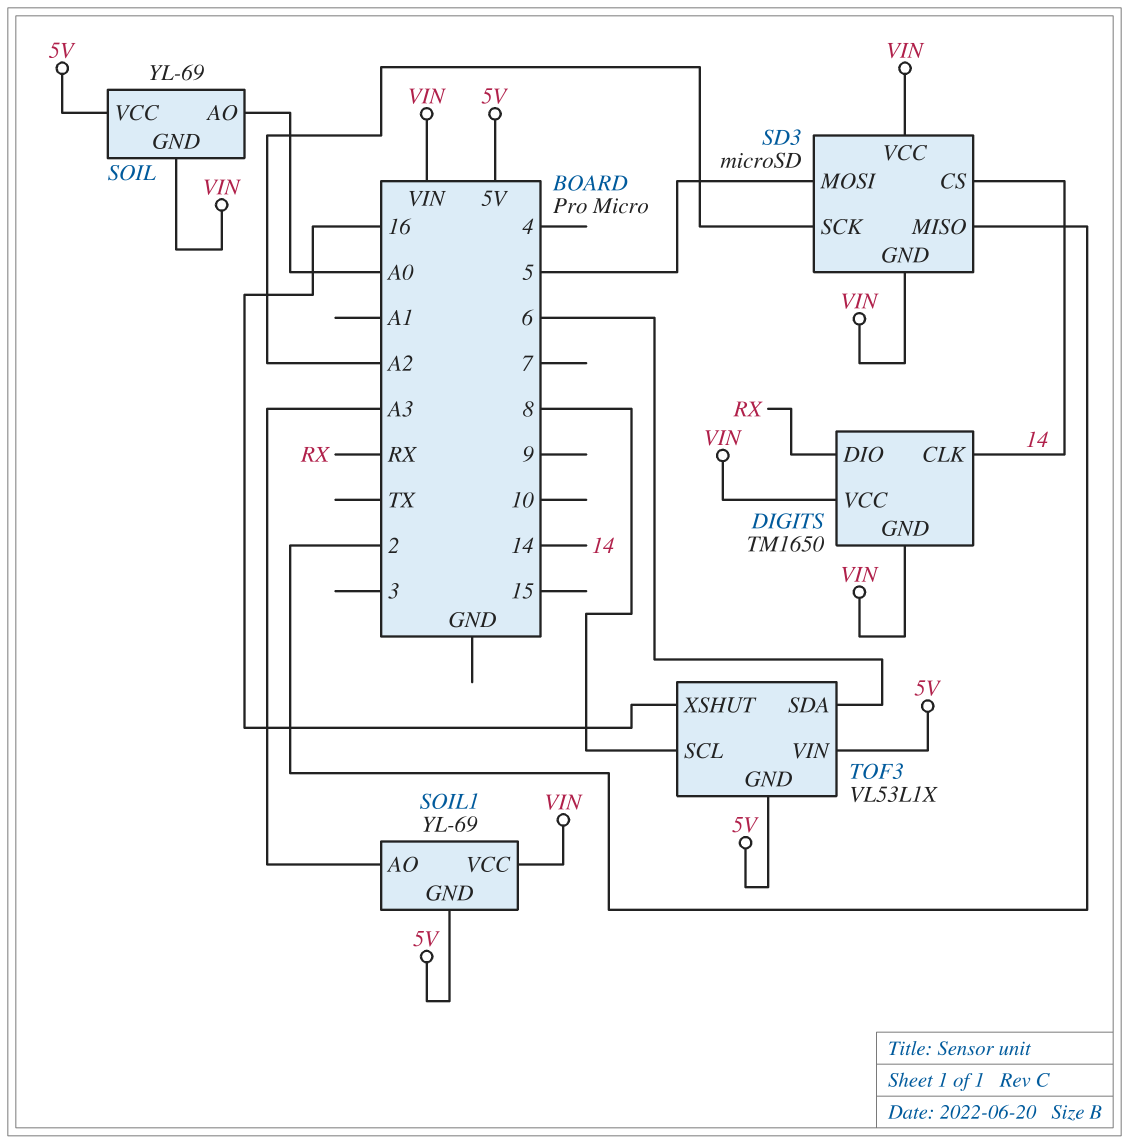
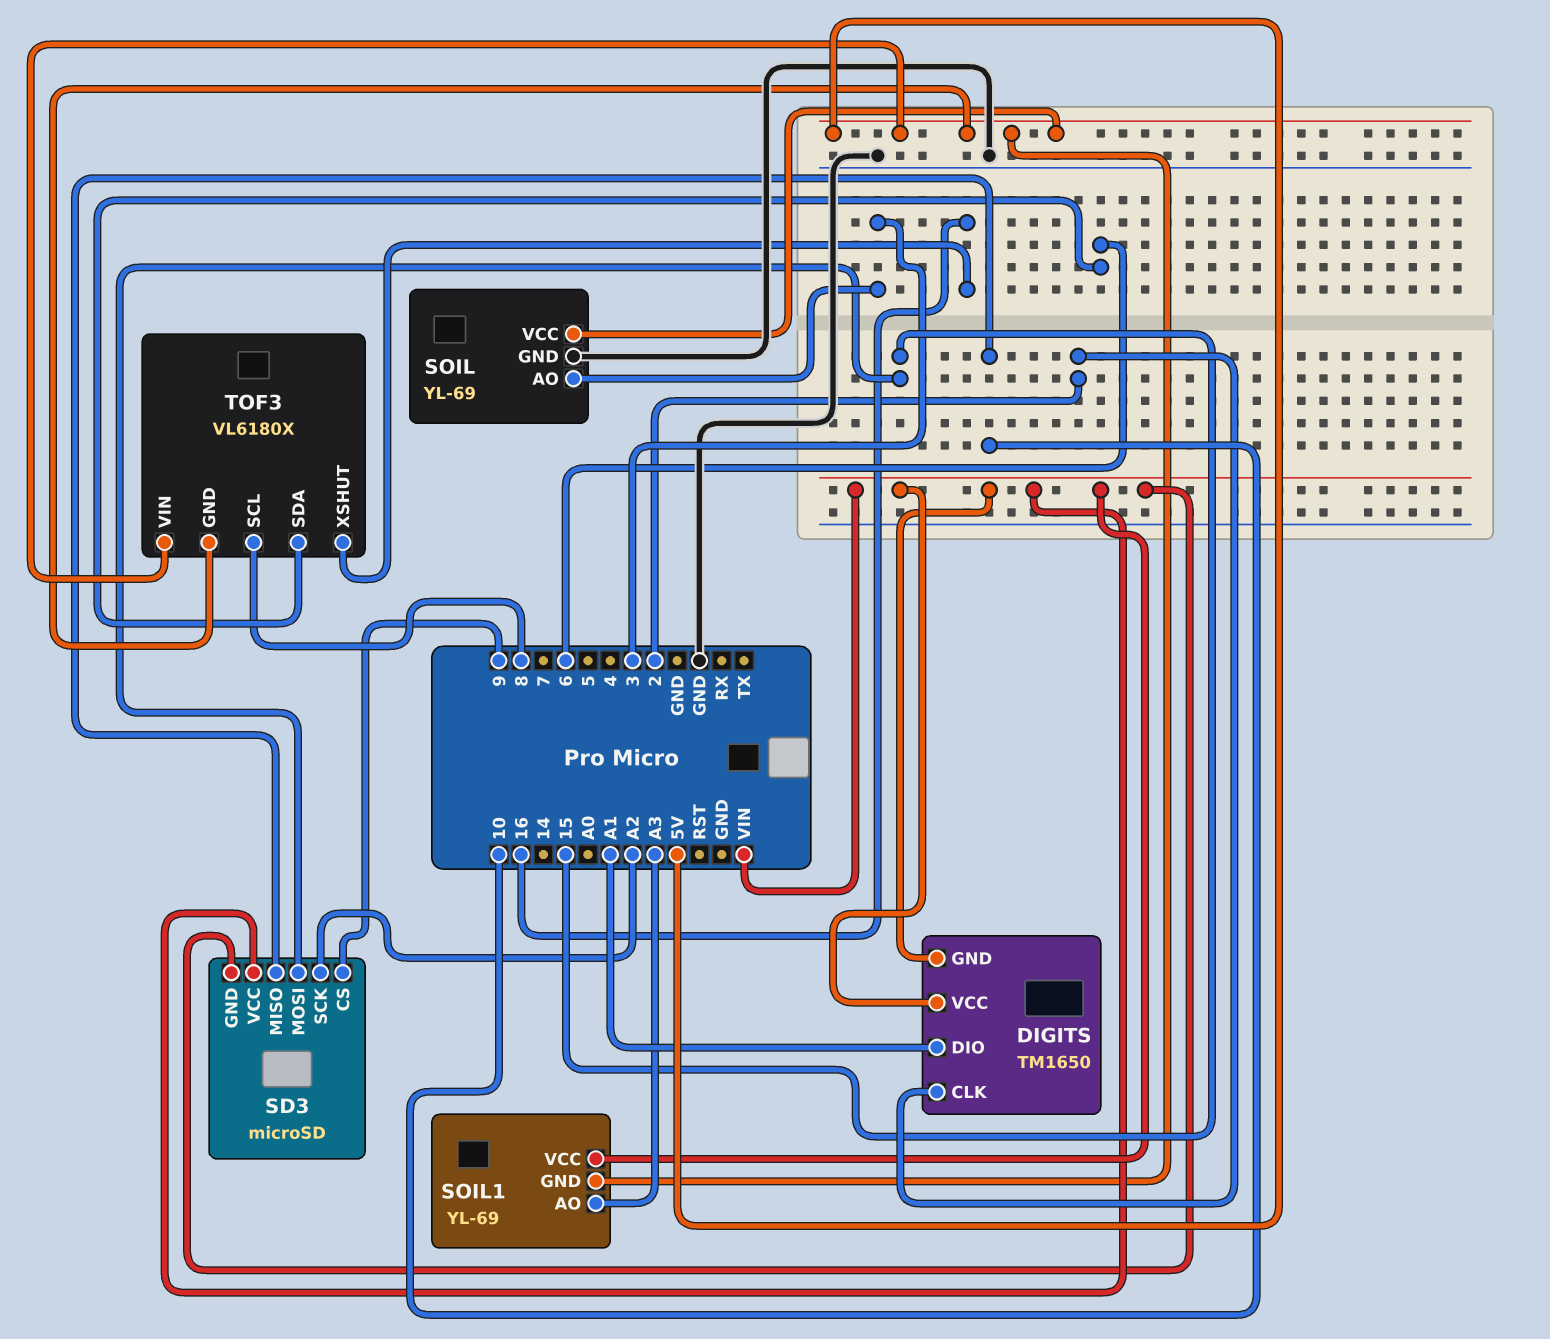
DIGITS pin CLK: 14 -> 2
DIGITS pin DIO: RX -> A1
SD3 pin CS: 14 -> 9
SD3 pin MISO: 2 -> 10
SD3 pin MOSI: 5 -> 15
SOIL pin AO: A0 -> 3
SOIL pin GND: VIN -> GND
TOF3: VL53L1X -> VL6180X

